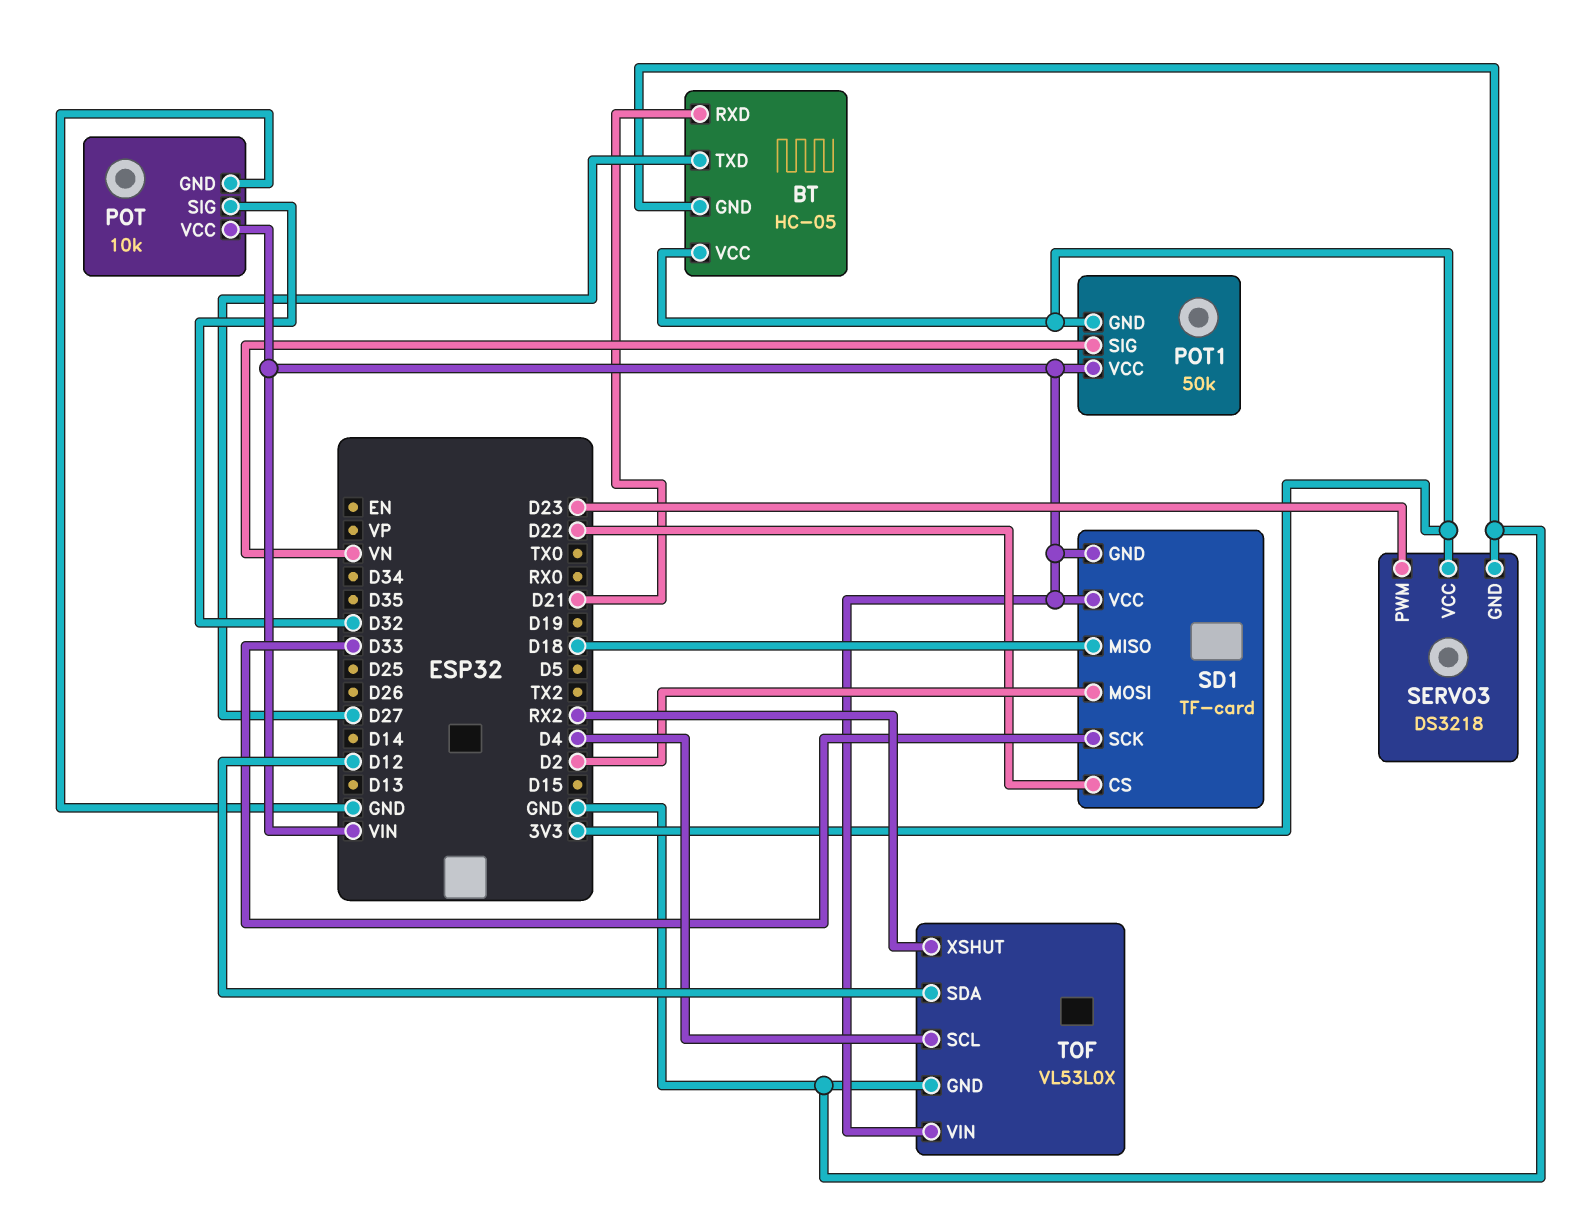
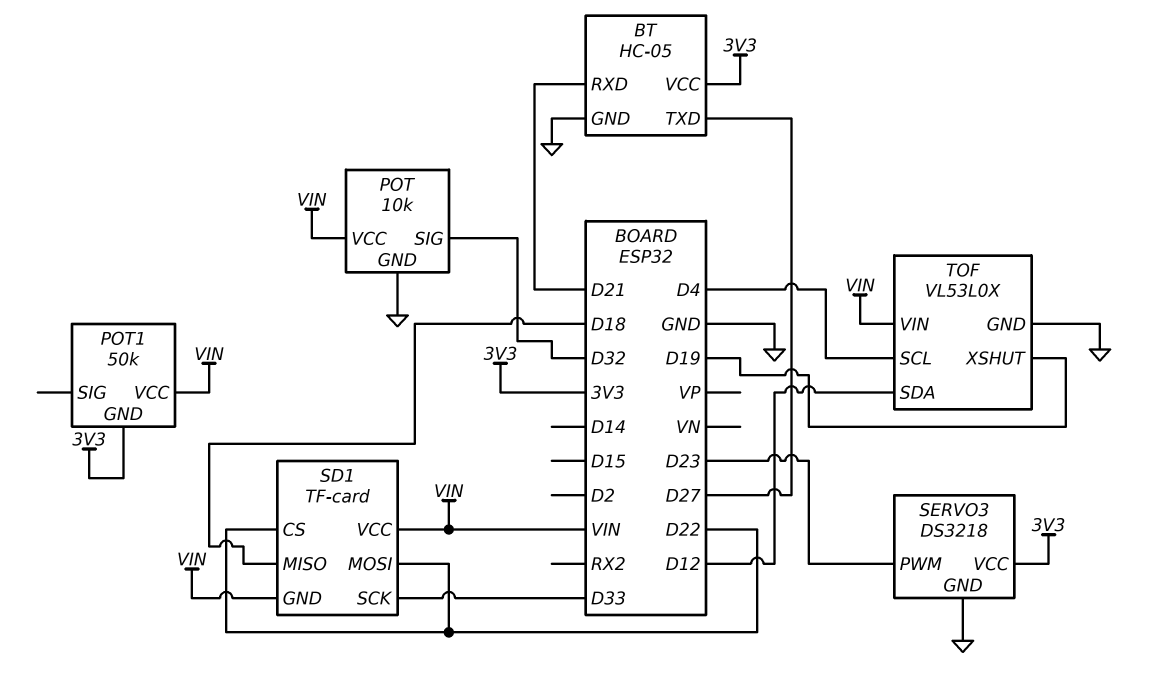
POT1 pin SIG: VN -> none
SD1 pin MOSI: D2 -> D22
TOF pin XSHUT: RX2 -> D19

